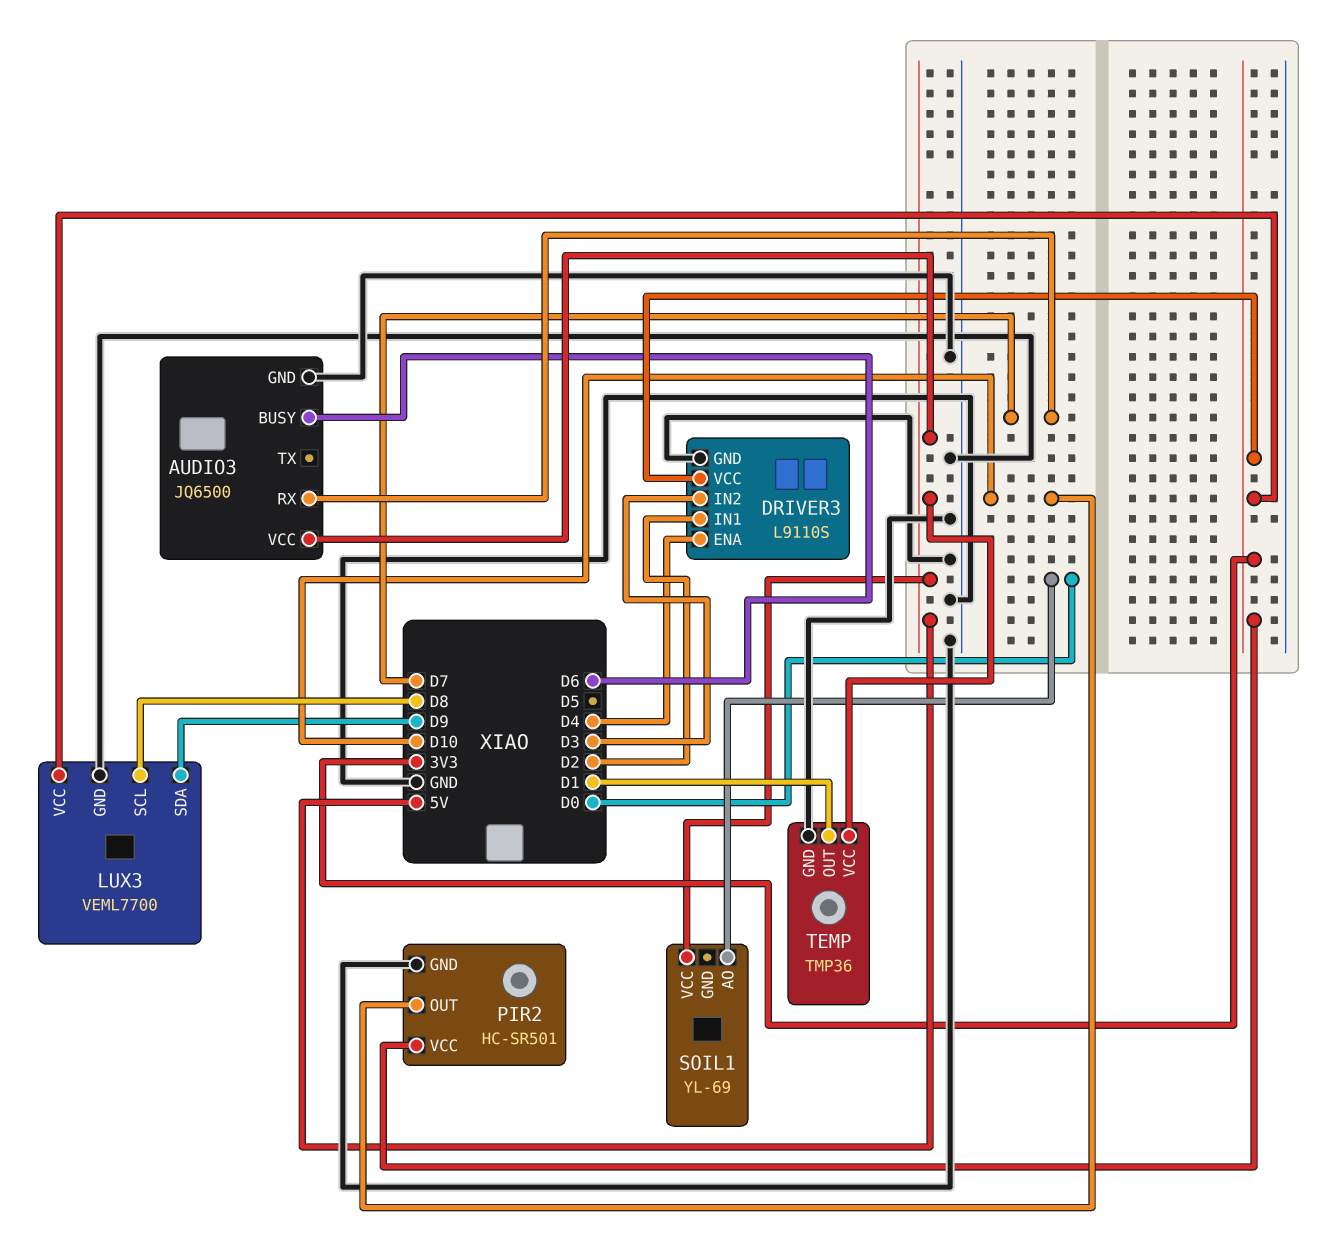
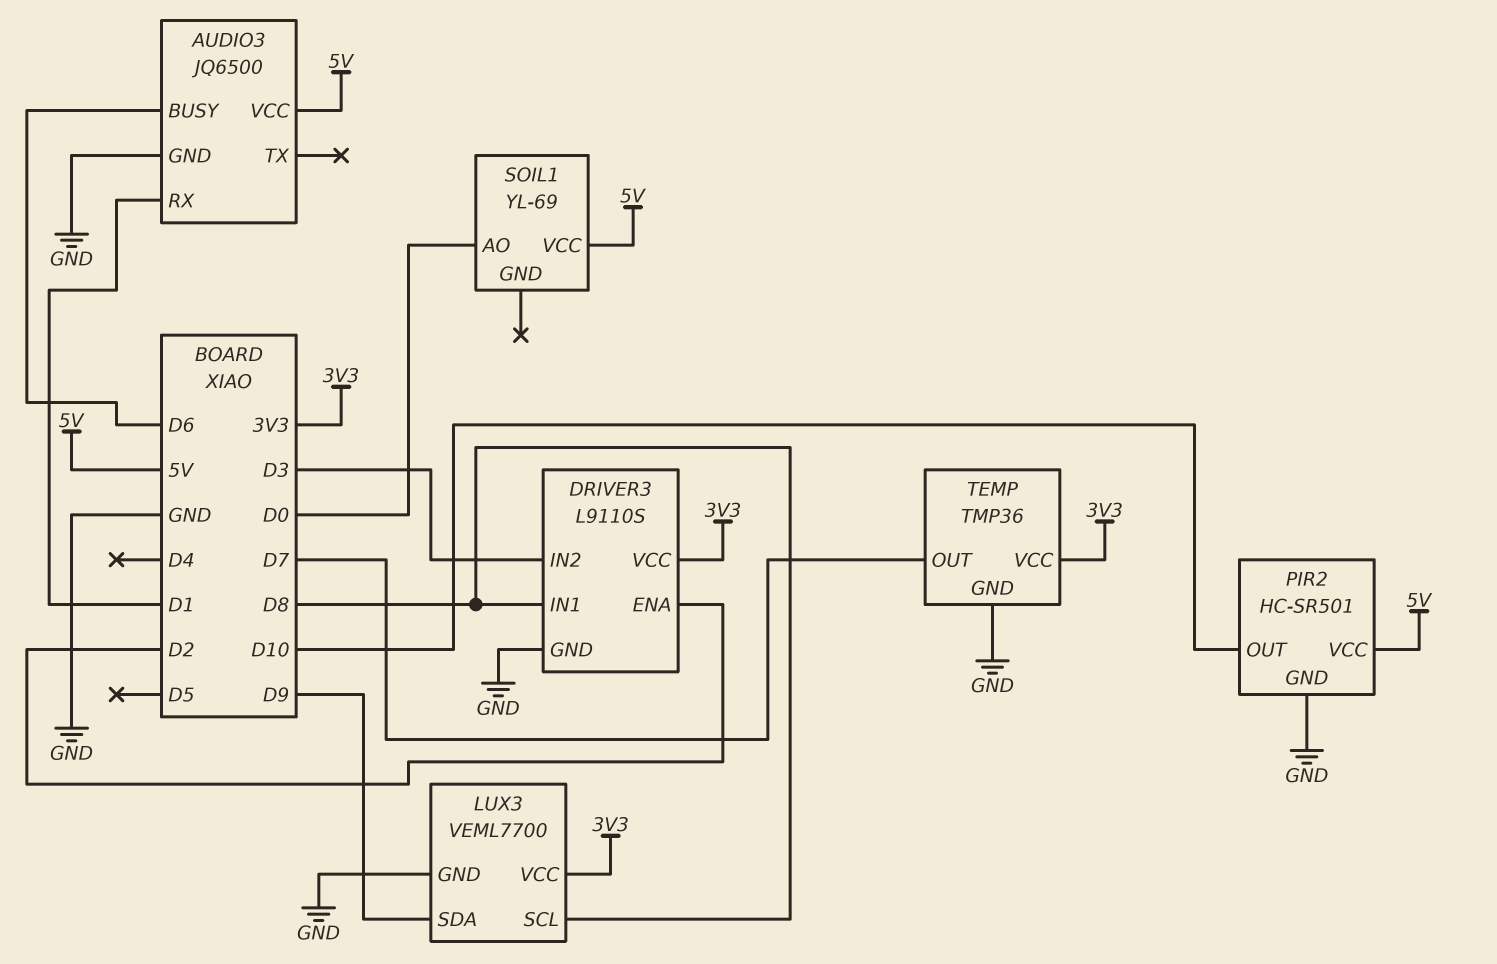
AUDIO3 pin RX: D7 -> D1
DRIVER3 pin ENA: D4 -> D2
DRIVER3 pin IN1: D2 -> D8
PIR2 pin VCC: 3V3 -> 5V
TEMP pin OUT: D1 -> D7
TEMP pin VCC: 5V -> 3V3

